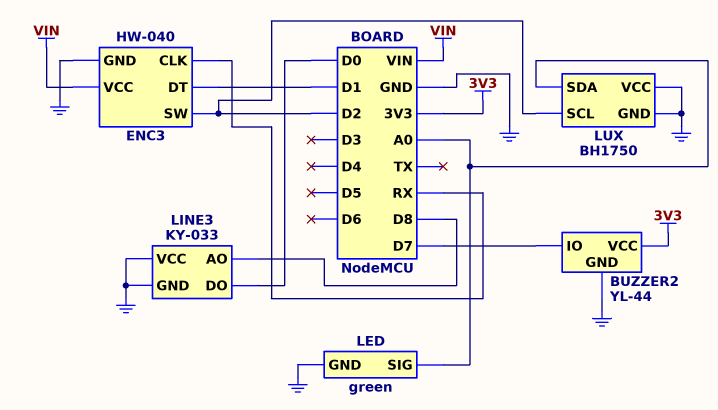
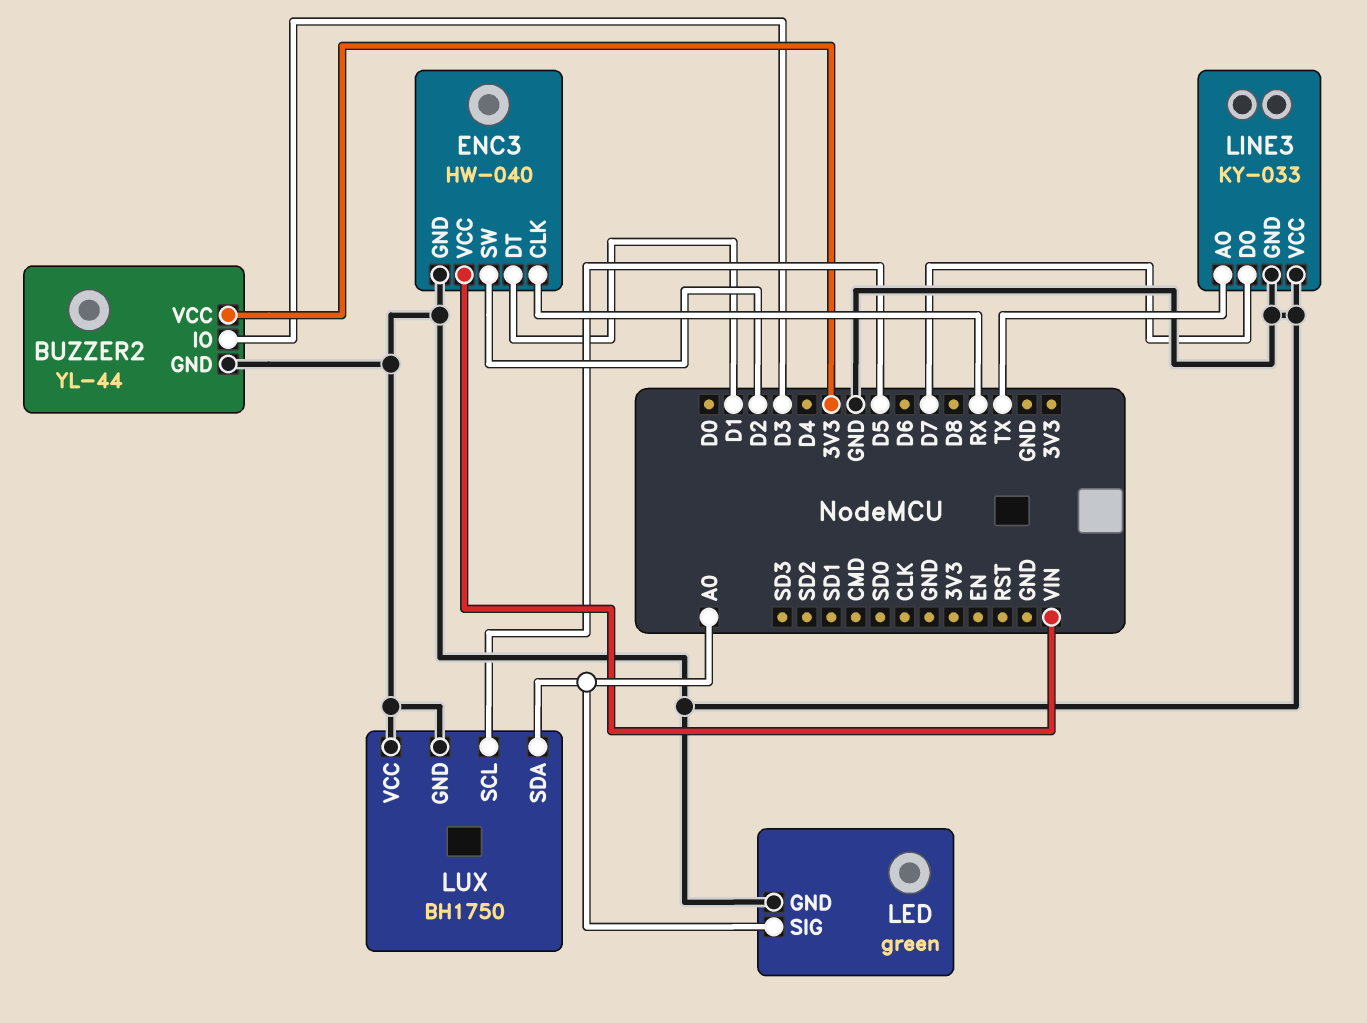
BUZZER2 pin IO: D7 -> D3
LINE3 pin AO: D8 -> TX
LINE3 pin DO: D0 -> D7
LUX pin SCL: D2 -> D5

